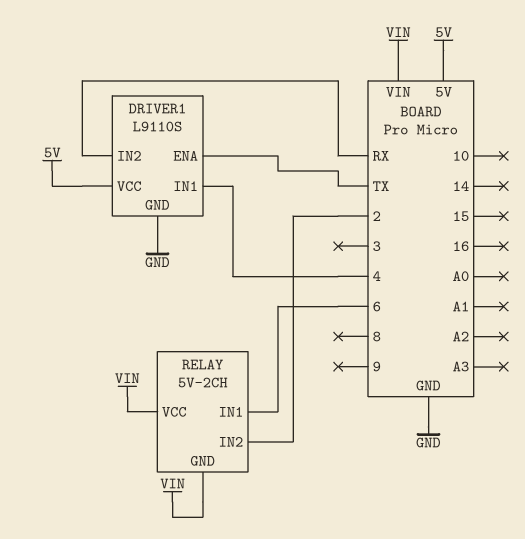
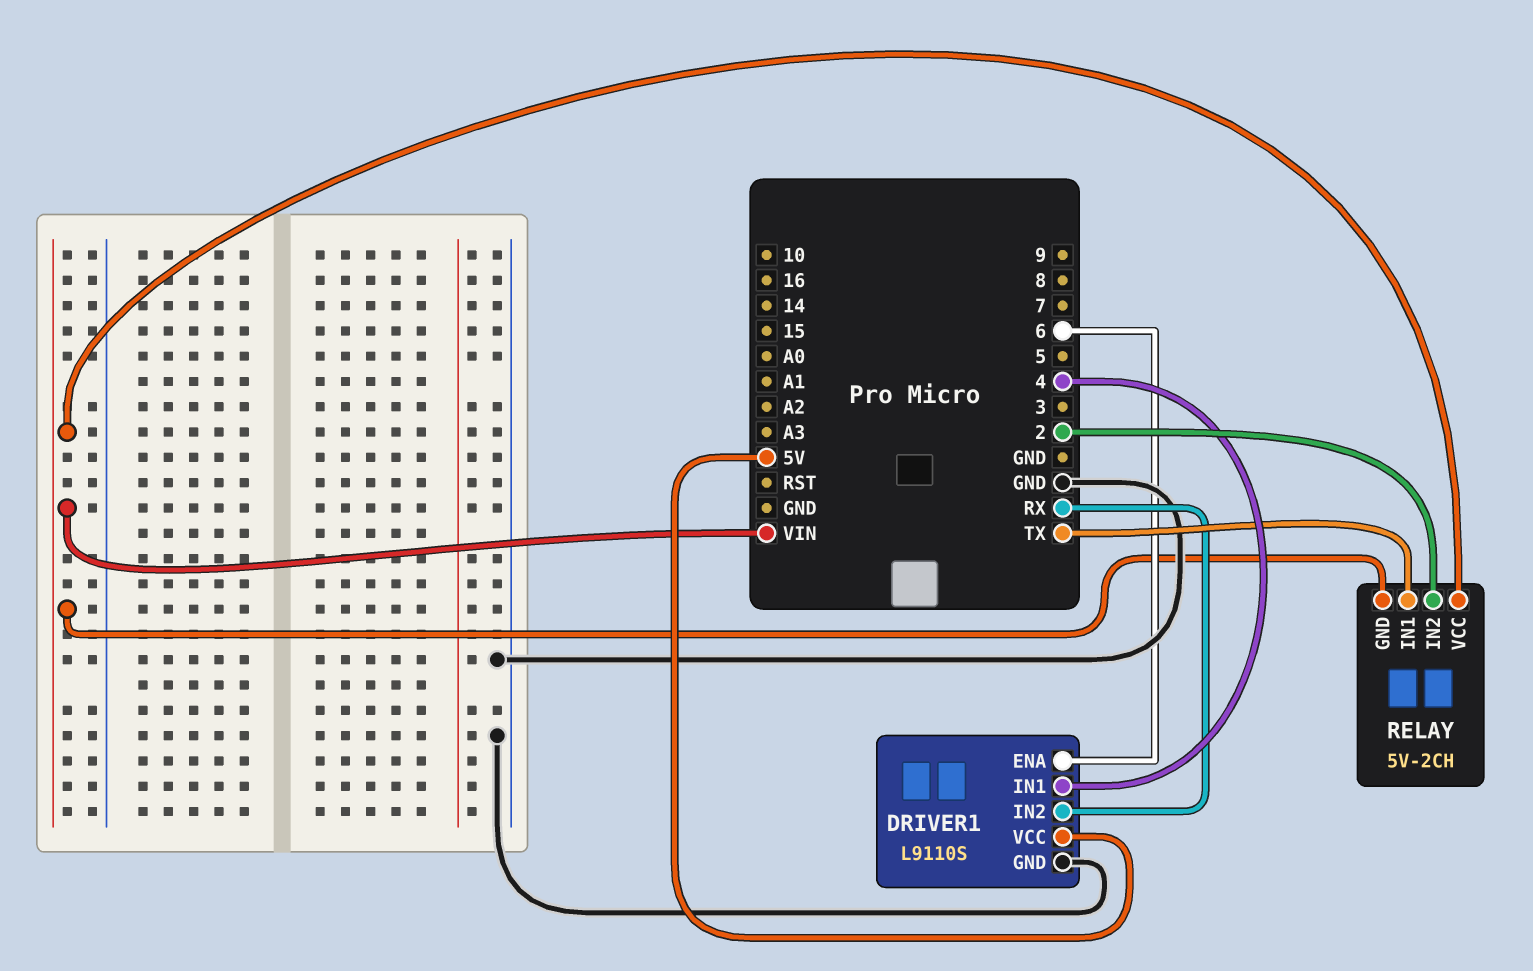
DRIVER1 pin ENA: TX -> 6
RELAY pin IN1: 6 -> TX

